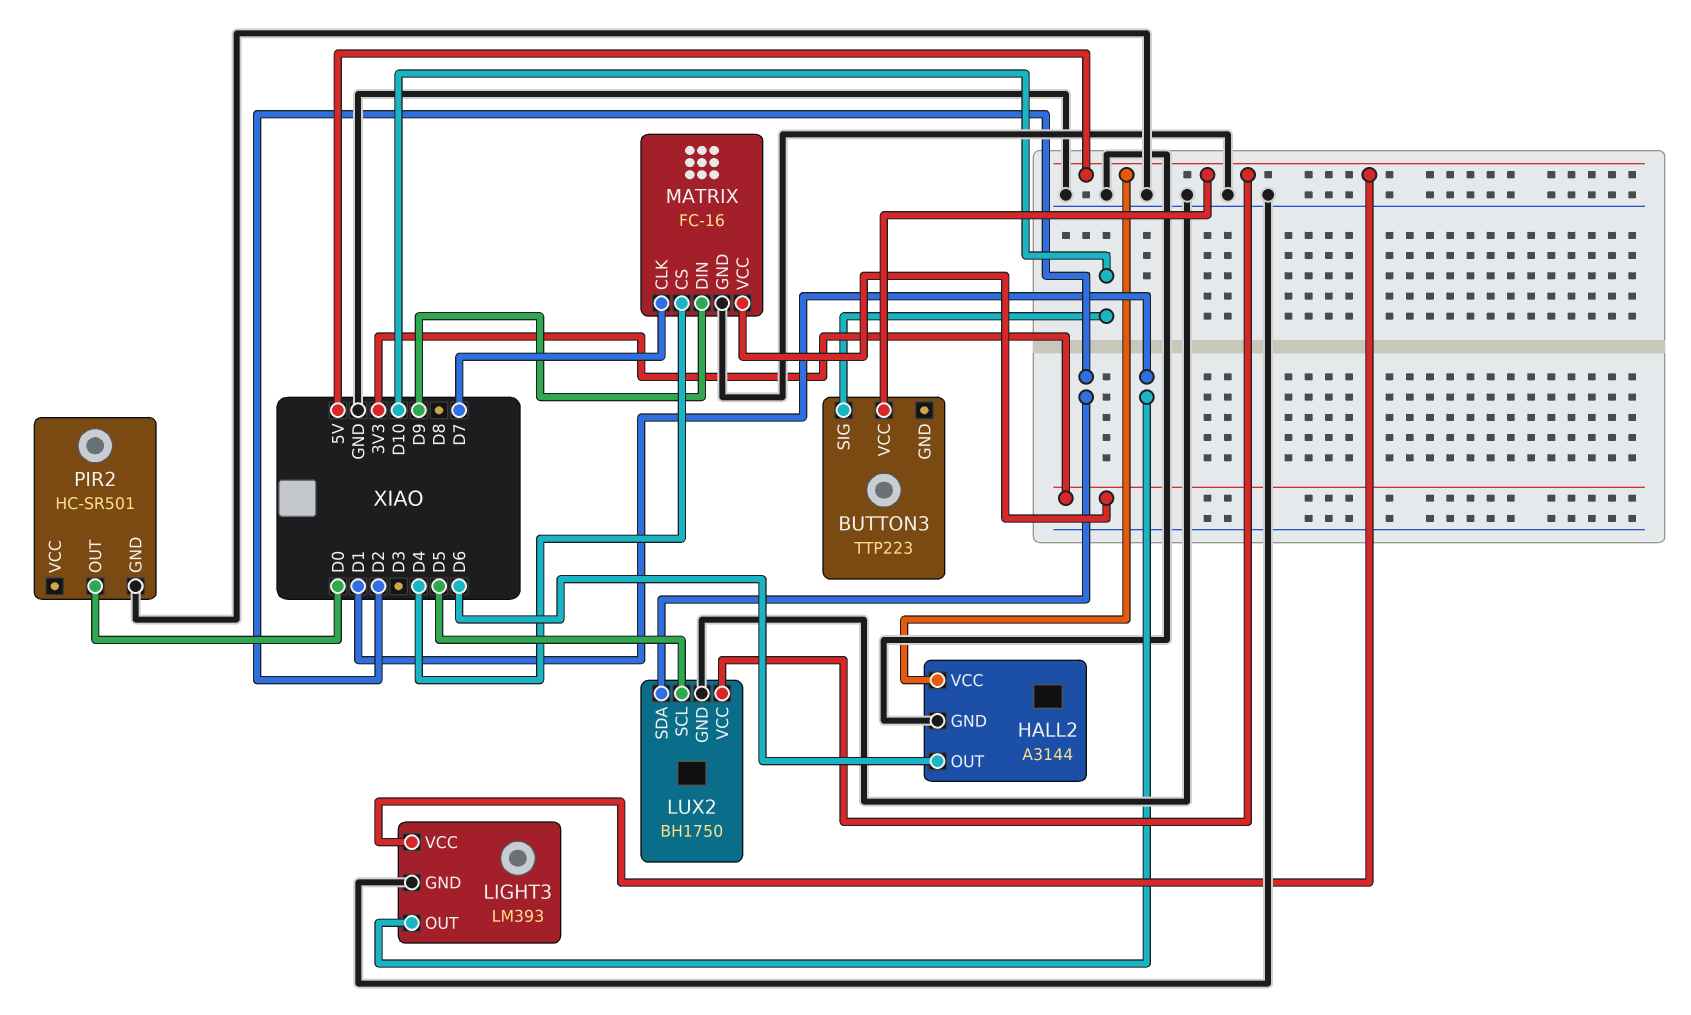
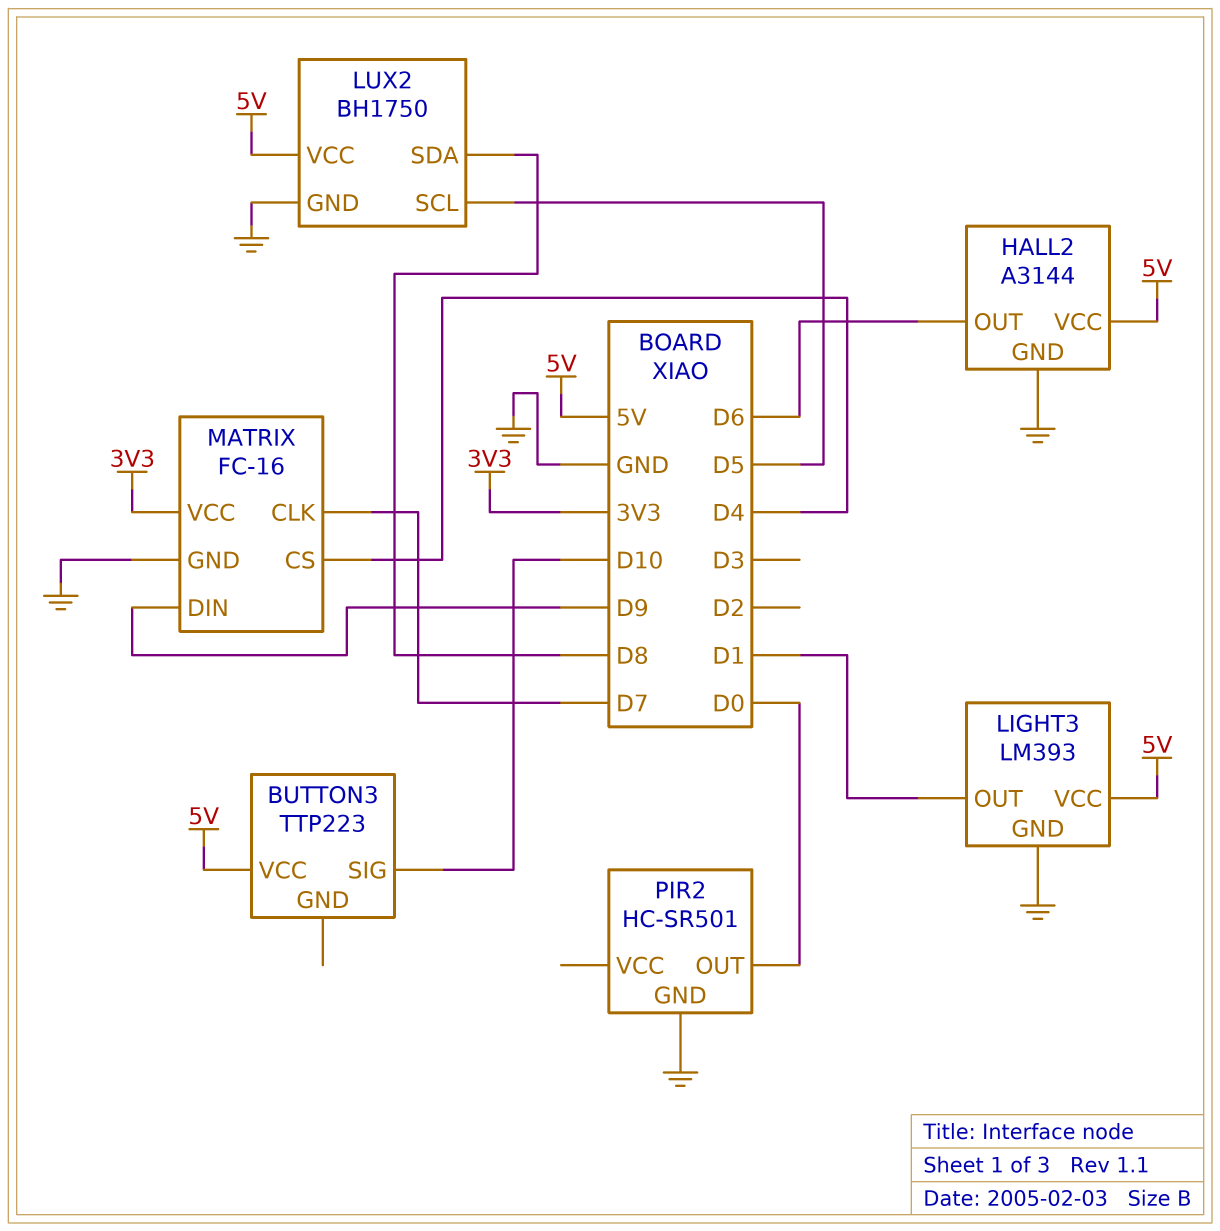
LUX2 pin SDA: D2 -> D8

